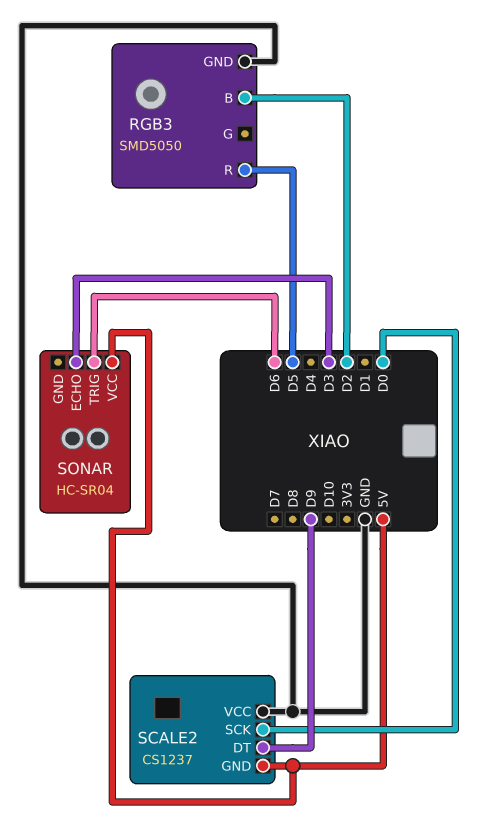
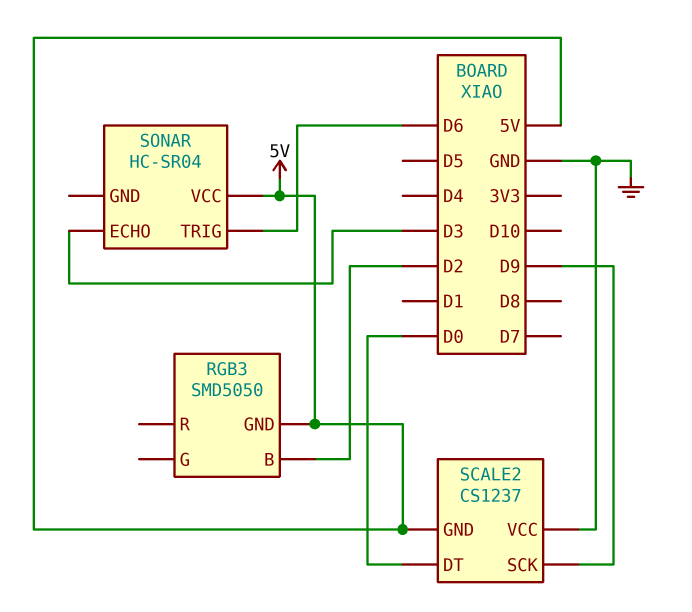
RGB3 pin GND: GND -> 5V
RGB3 pin R: D5 -> none
SCALE2 pin DT: D9 -> D0
SCALE2 pin SCK: D0 -> D9

